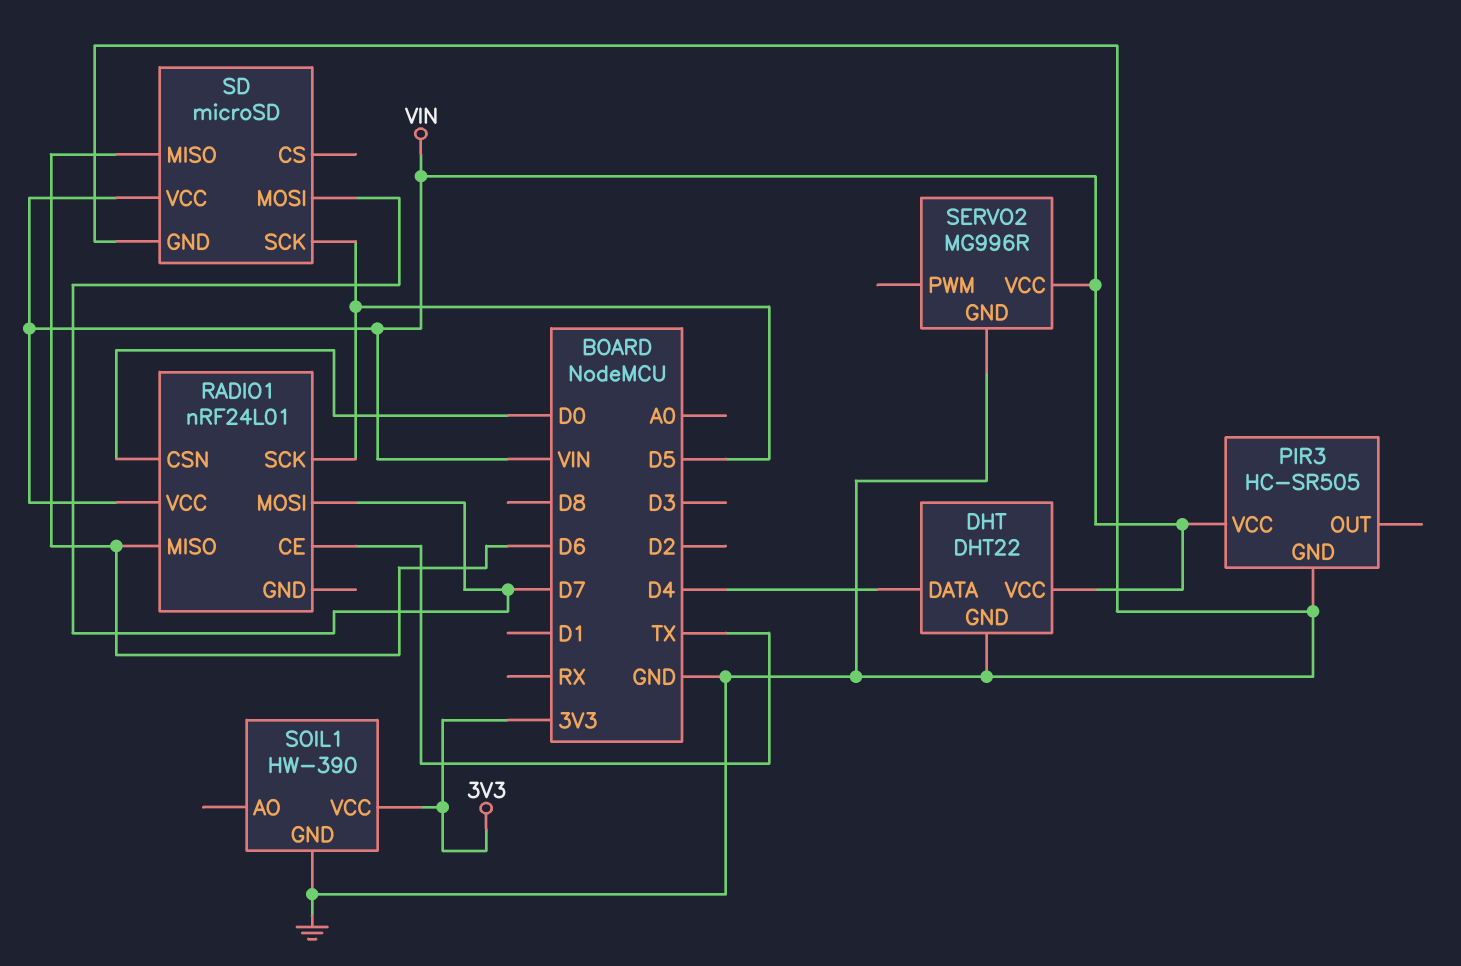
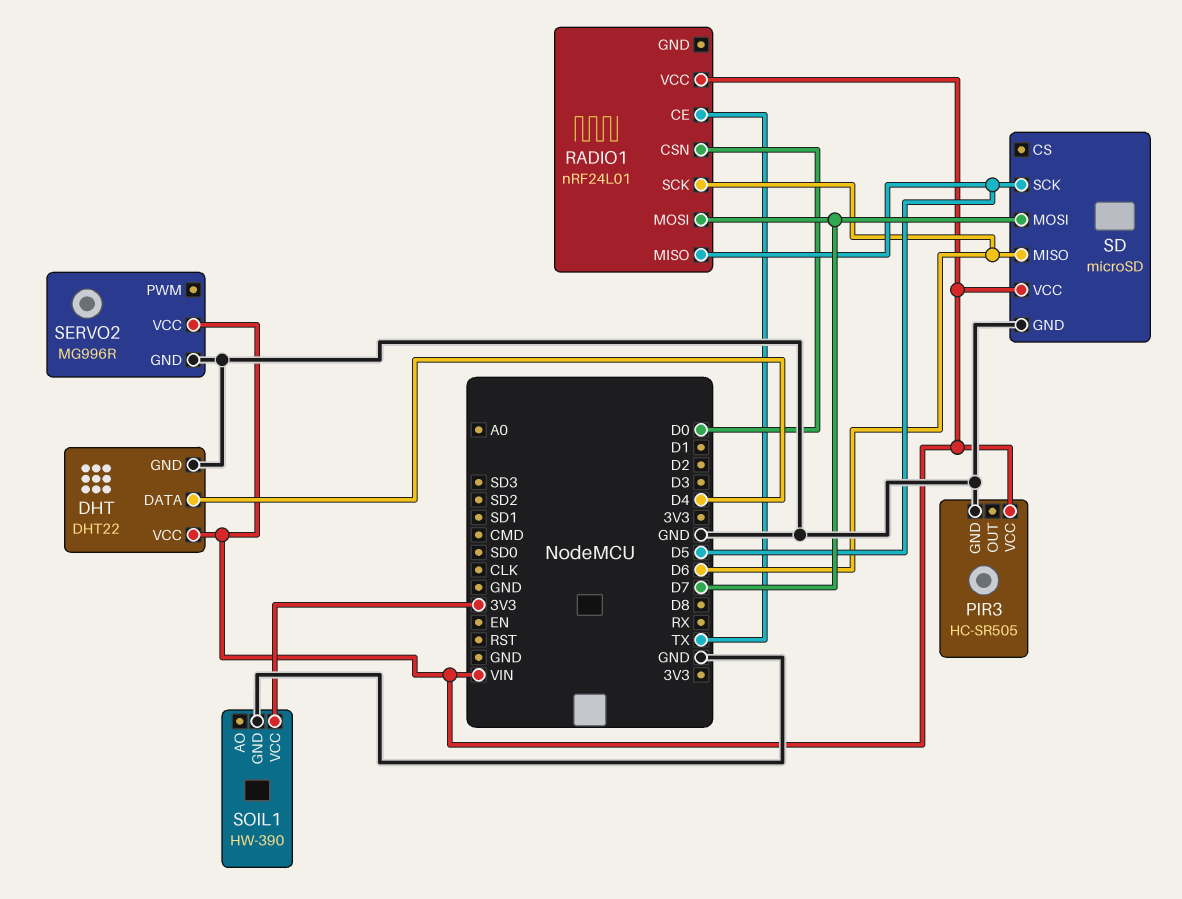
RADIO1 pin MISO: D6 -> D5
RADIO1 pin SCK: D5 -> D6

